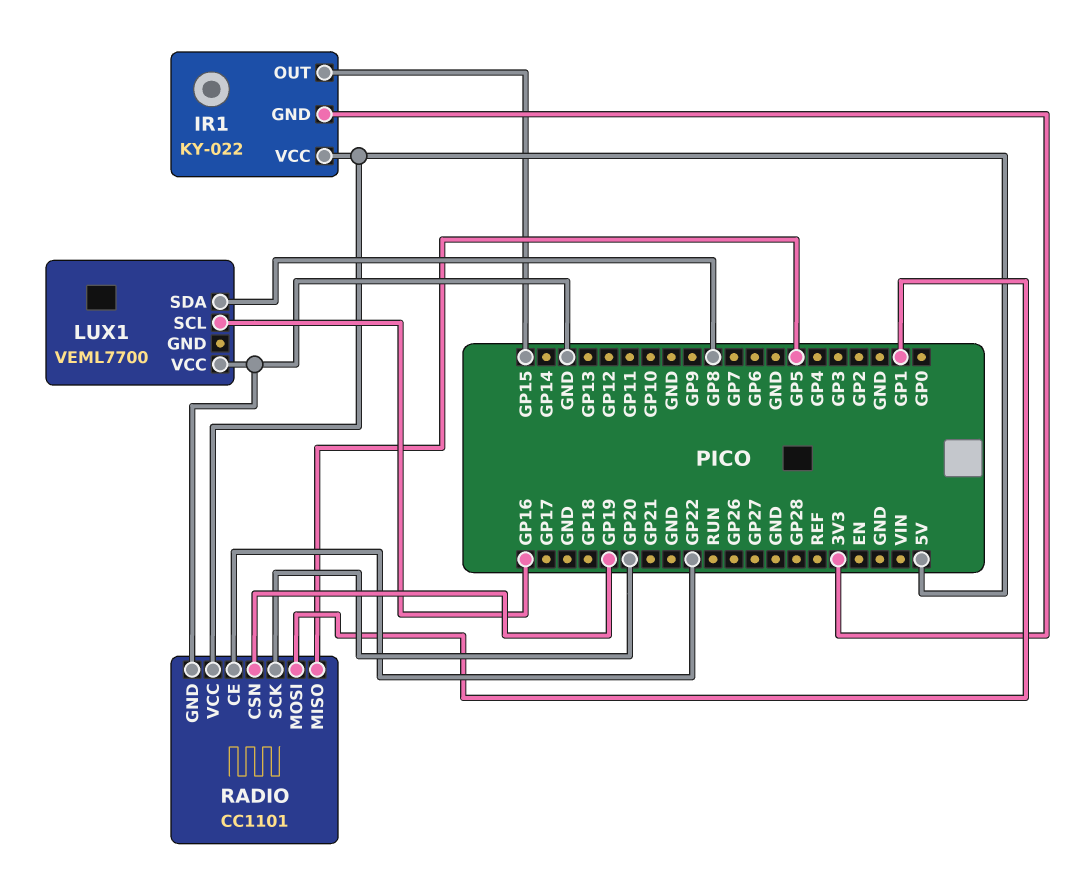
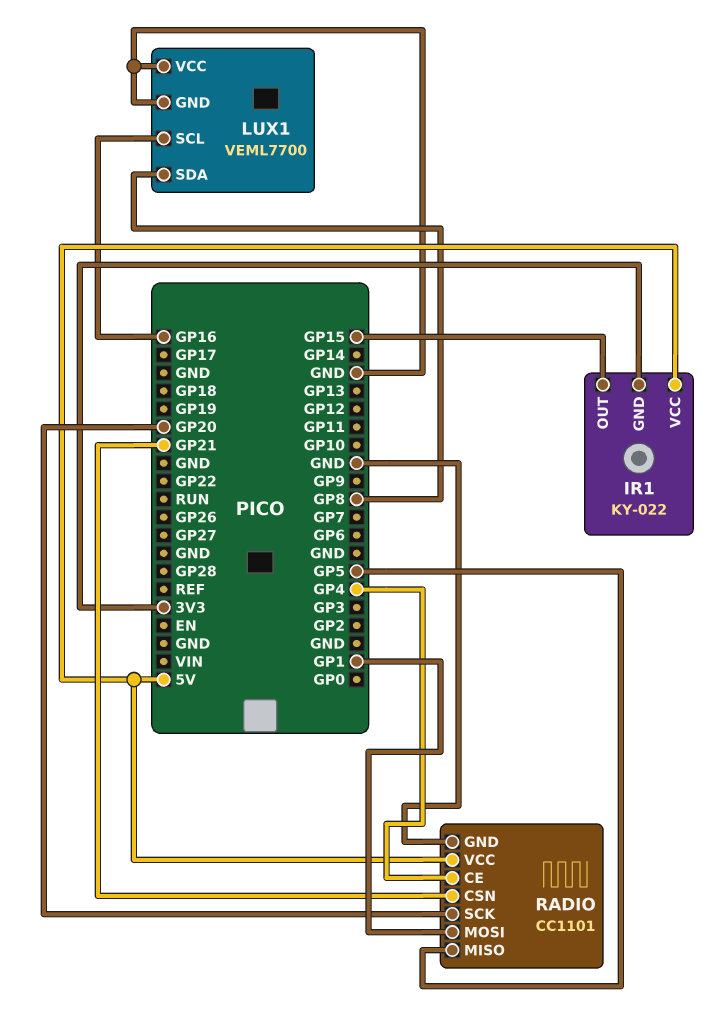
LUX1 pin GND: none -> GND
RADIO pin CE: GP22 -> GP4
RADIO pin CSN: GP19 -> GP21

